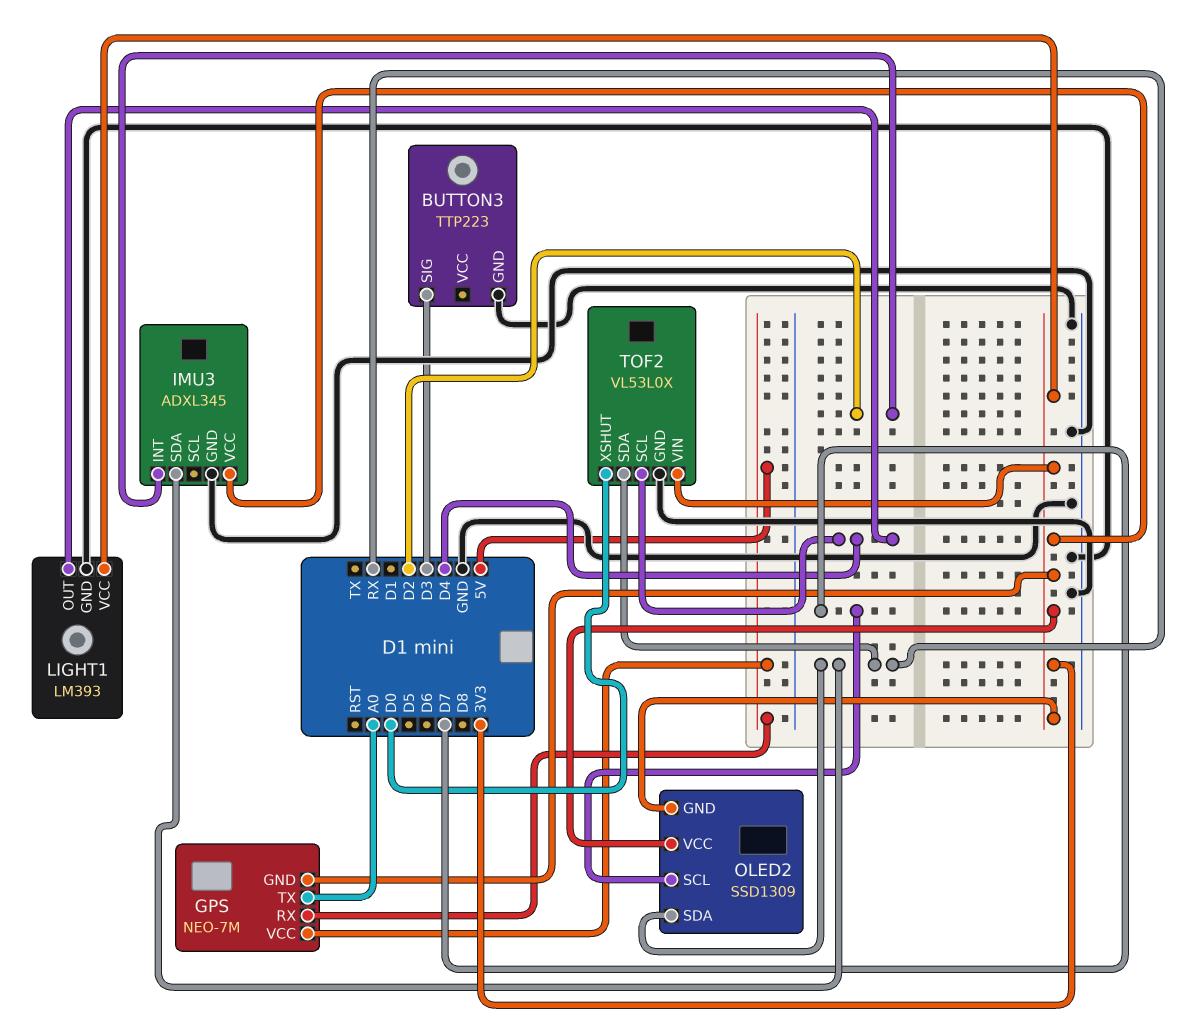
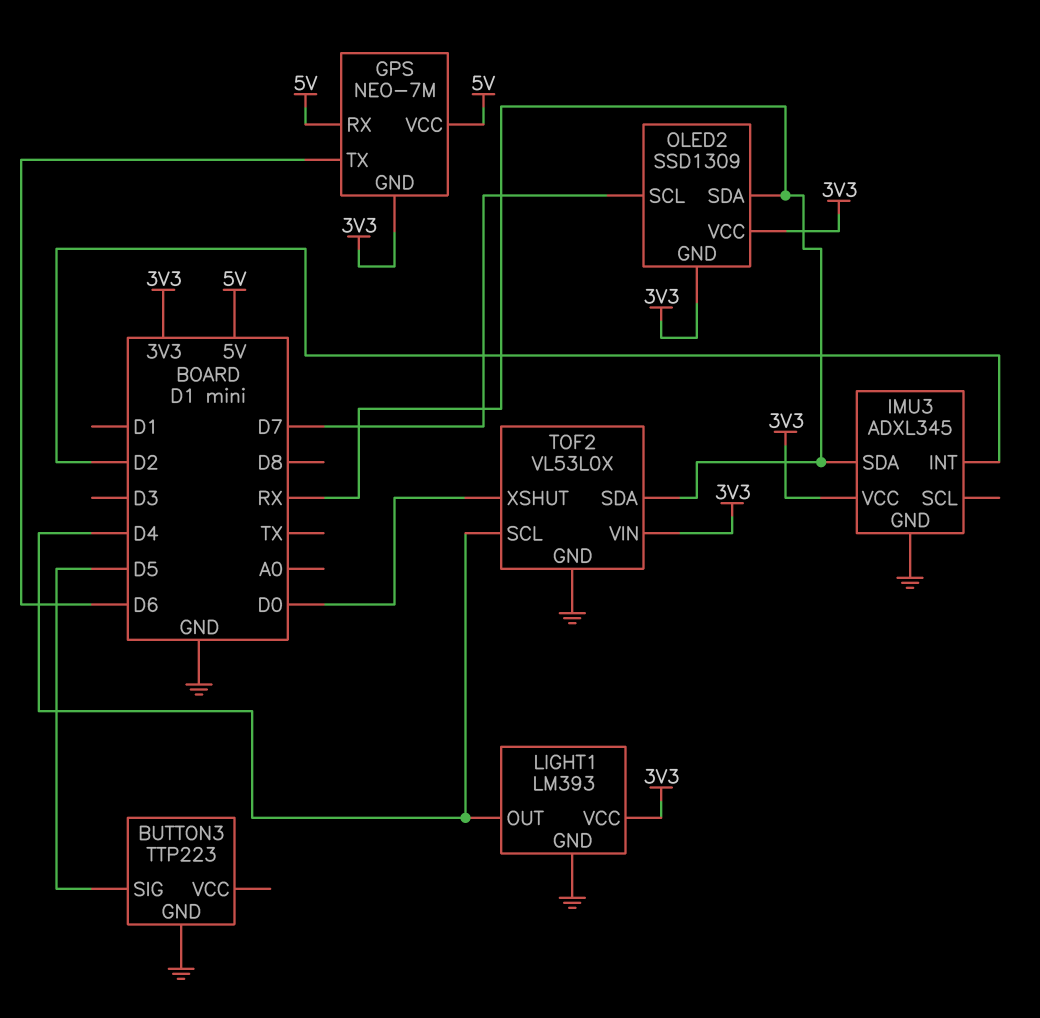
BUTTON3 pin SIG: D3 -> D5
GPS pin TX: A0 -> D6

